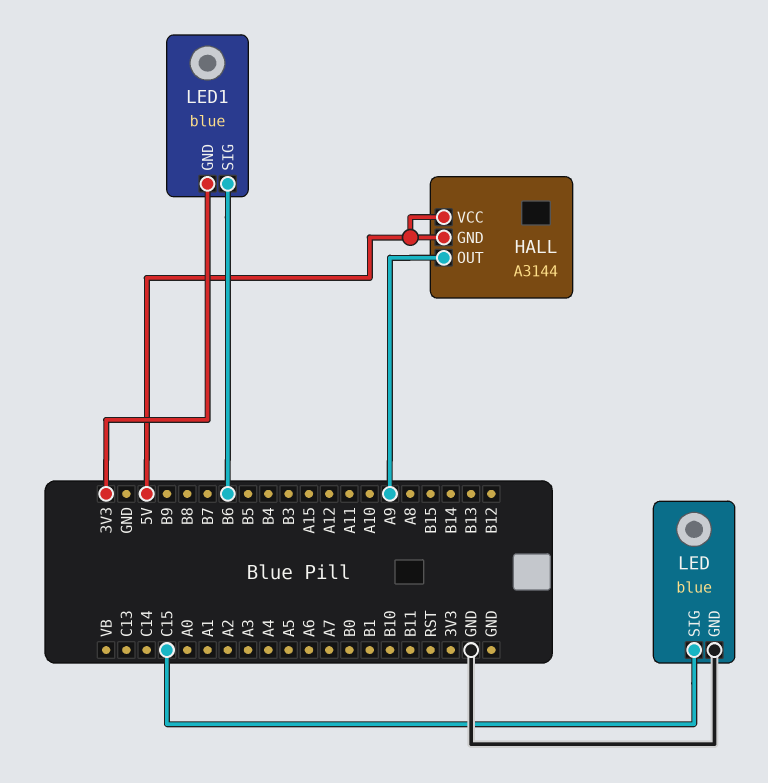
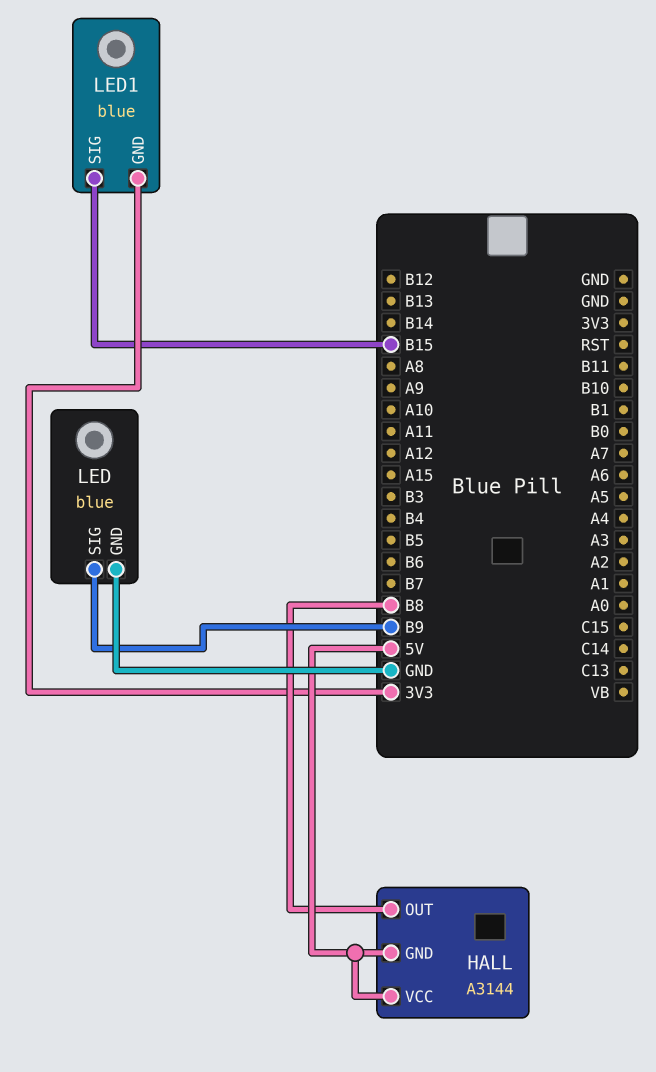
HALL pin OUT: A9 -> B8
LED pin SIG: C15 -> B9
LED1 pin SIG: B6 -> B15

